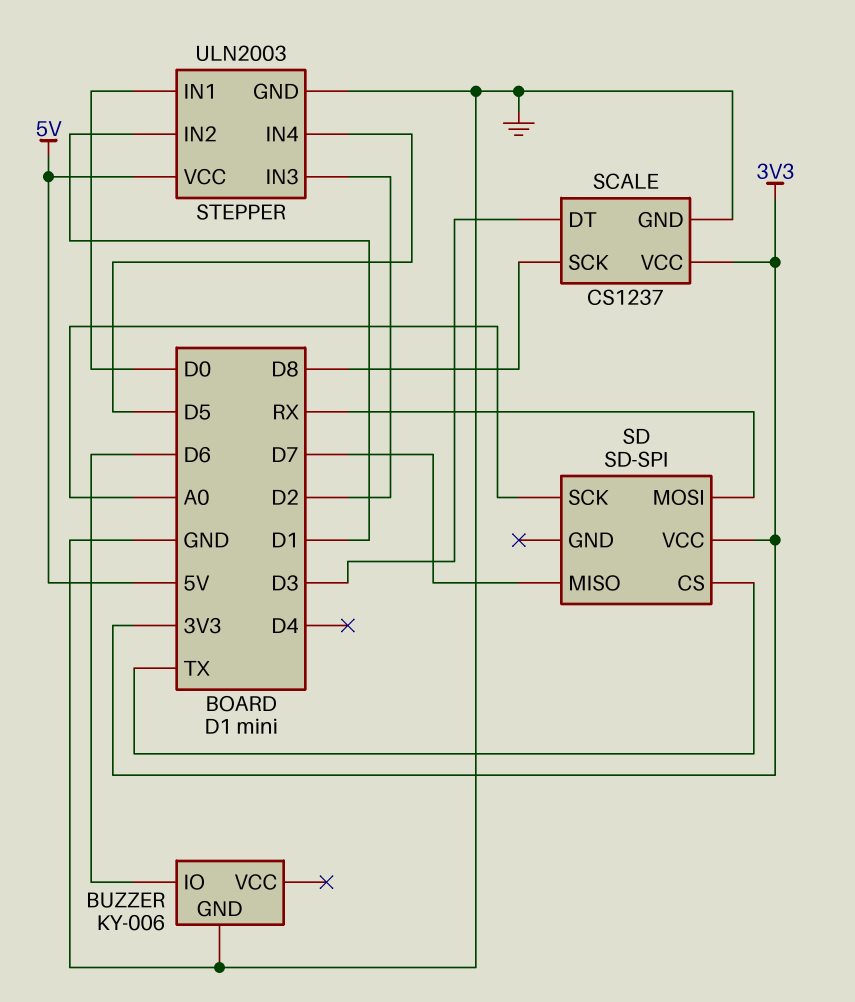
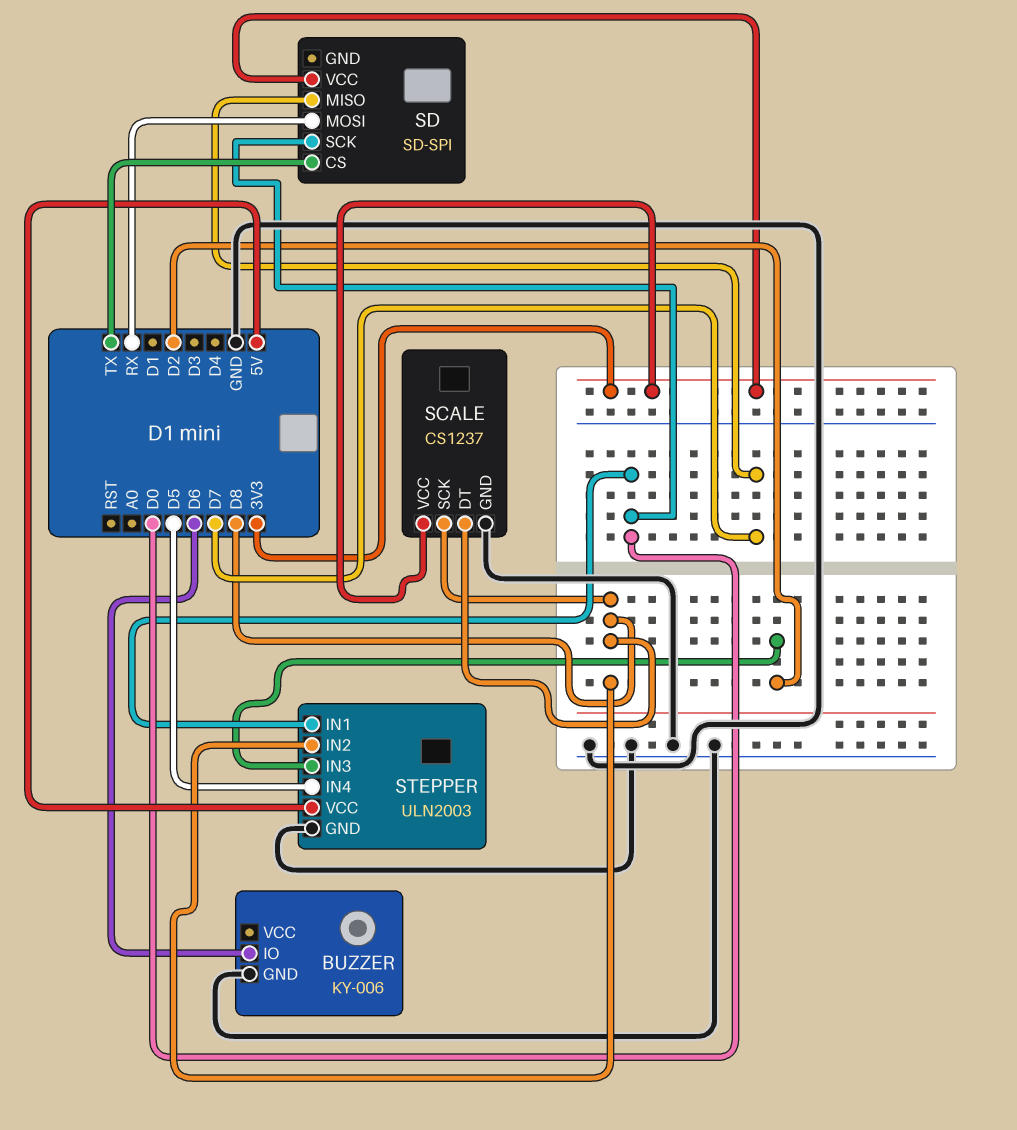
SCALE pin DT: D3 -> D8
SD pin SCK: A0 -> D0
STEPPER pin IN2: D1 -> D8

